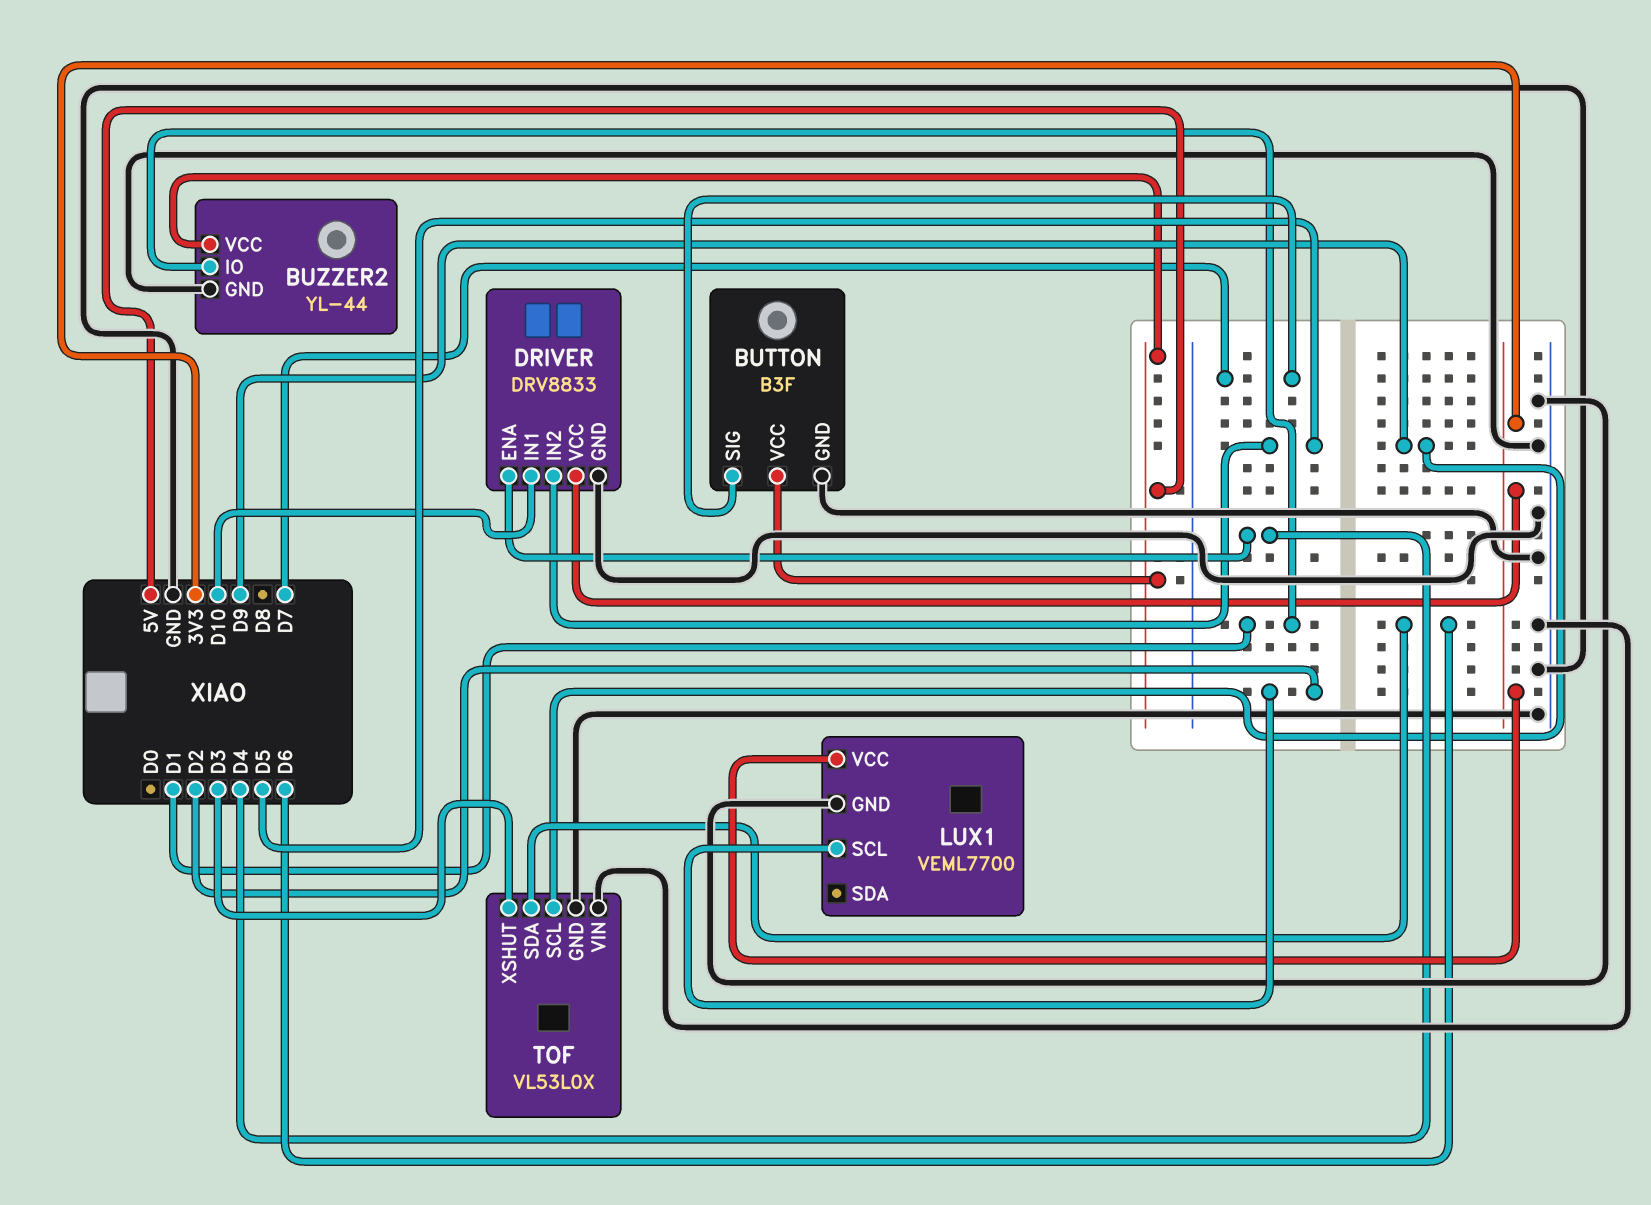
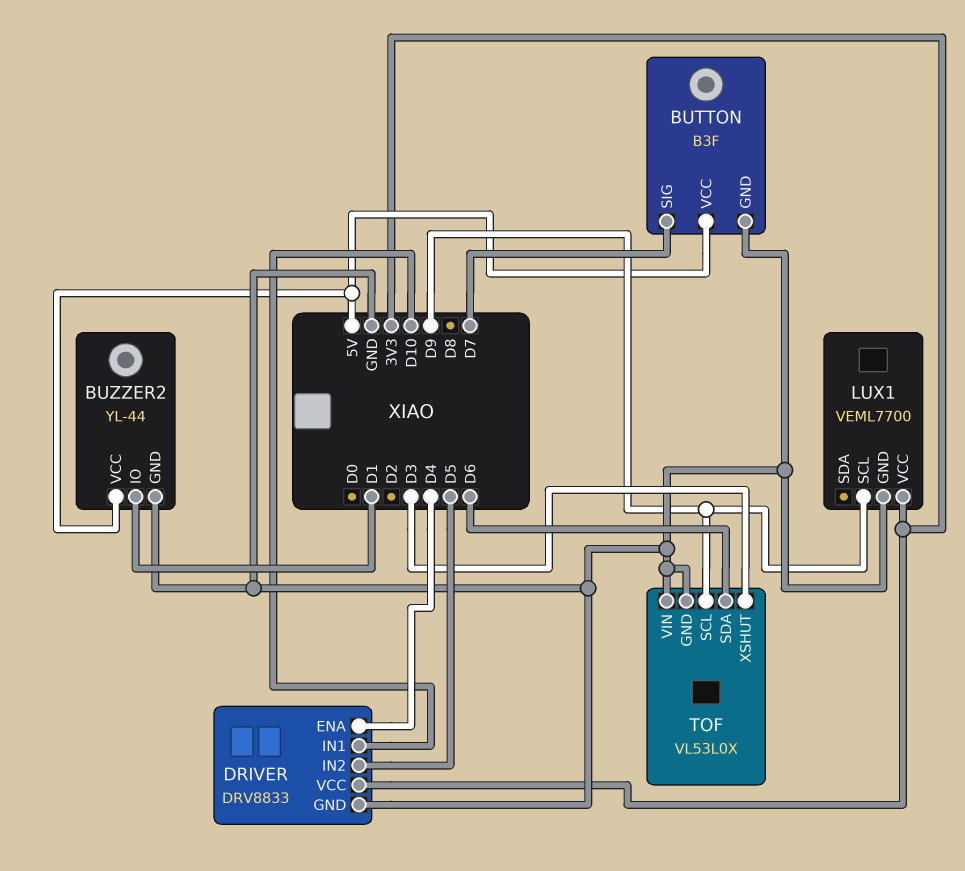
LUX1 pin SCL: D2 -> D9

